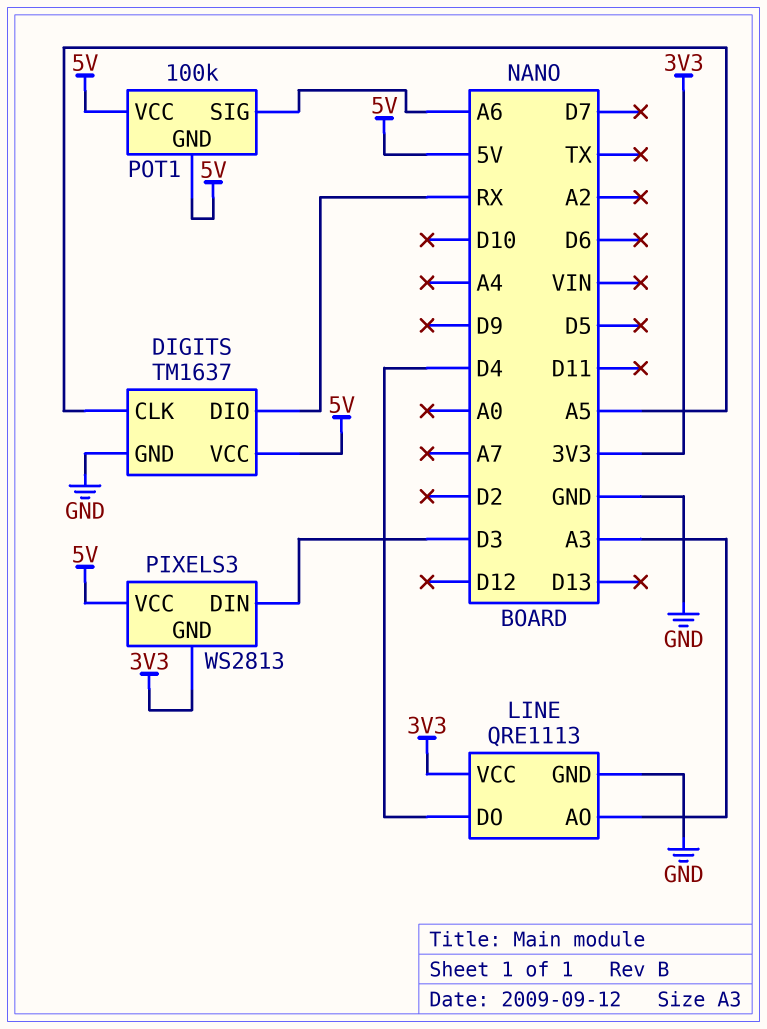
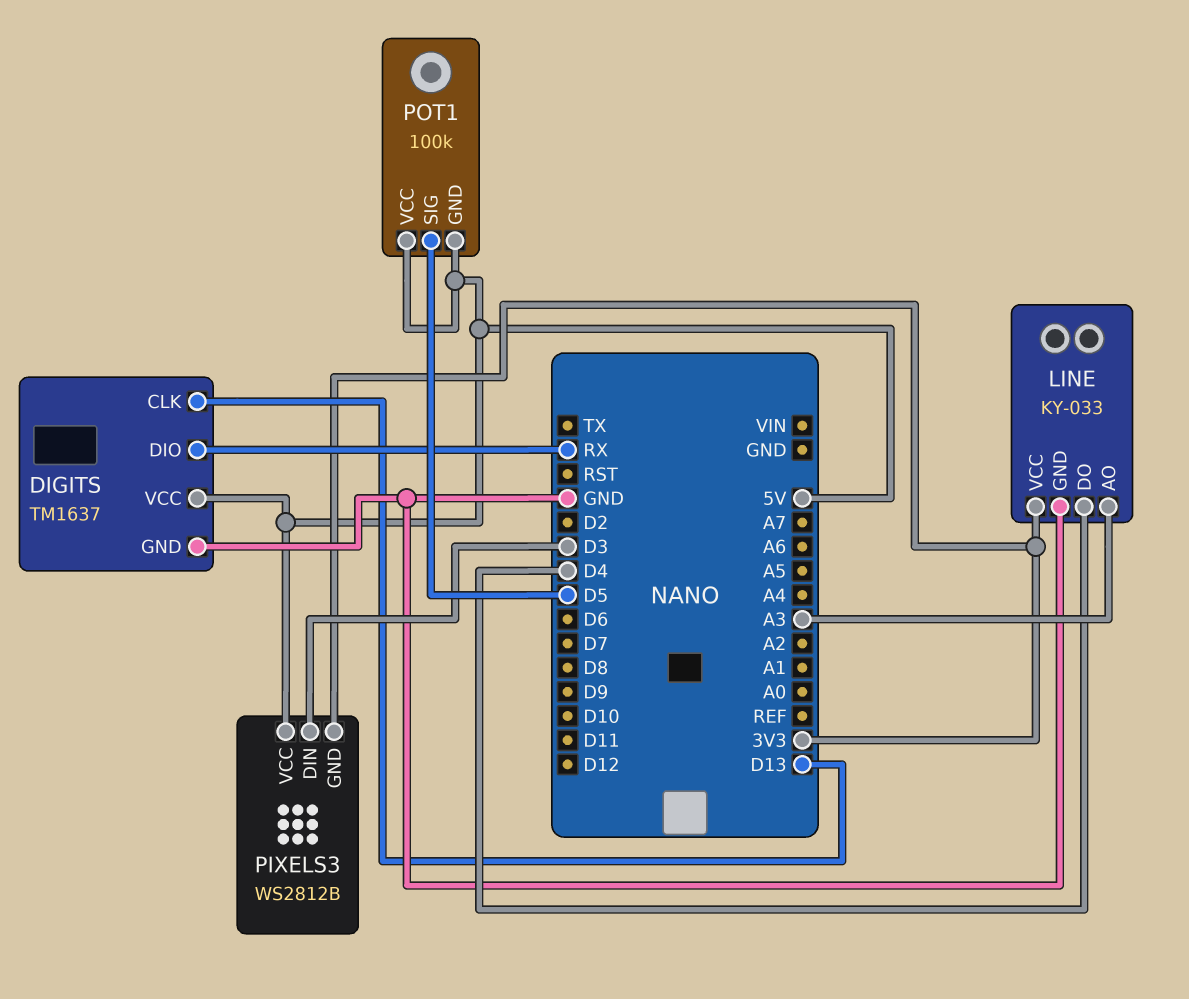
DIGITS pin CLK: A5 -> D13
LINE: QRE1113 -> KY-033
PIXELS3: WS2813 -> WS2812B
POT1 pin SIG: A6 -> D5

